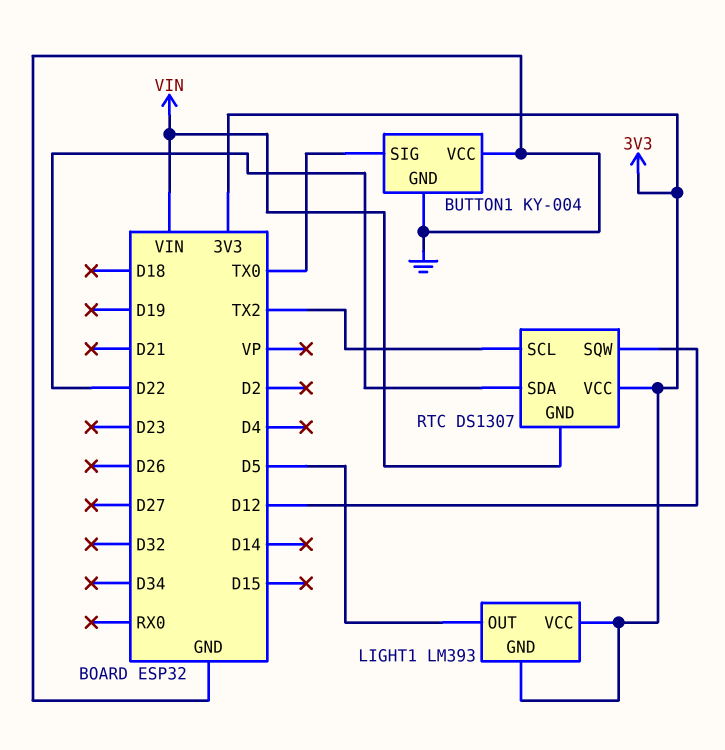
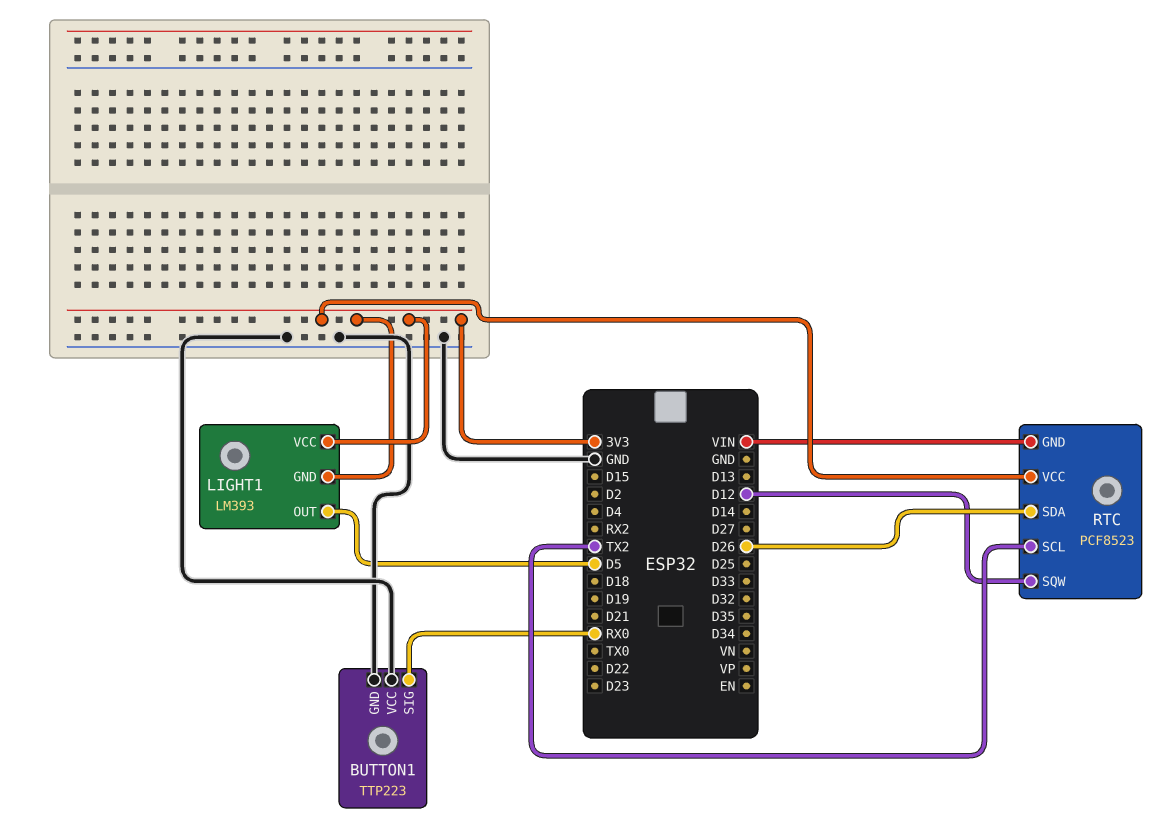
BUTTON1: KY-004 -> TTP223
BUTTON1 pin SIG: TX0 -> RX0
RTC: DS1307 -> PCF8523
RTC pin SDA: D22 -> D26

